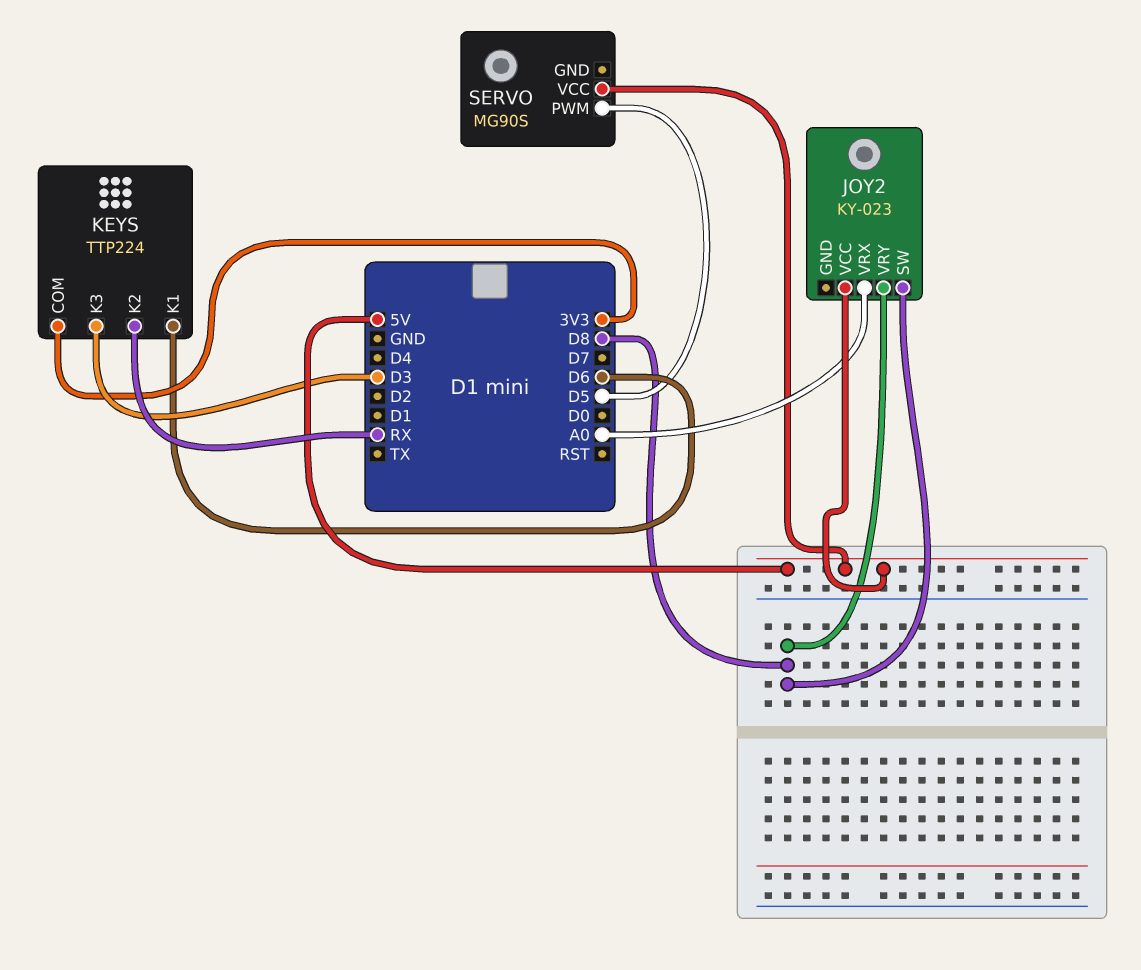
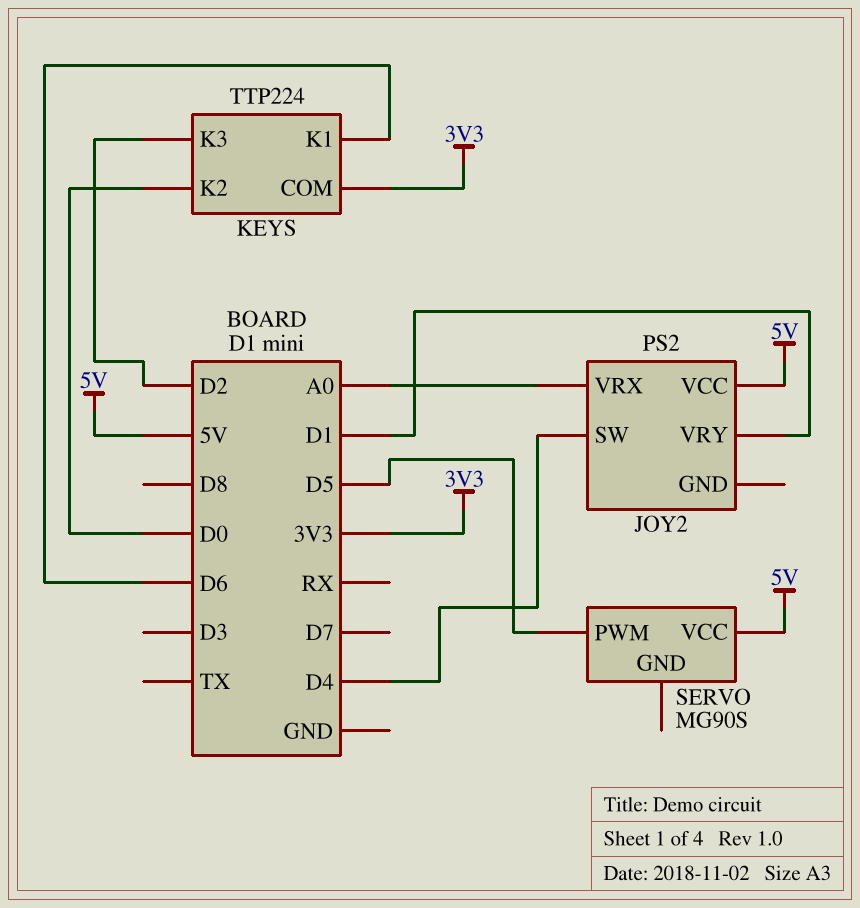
JOY2: KY-023 -> PS2
JOY2 pin SW: D8 -> D4
JOY2 pin VRY: D8 -> D1
KEYS pin K2: RX -> D0
KEYS pin K3: D3 -> D2

